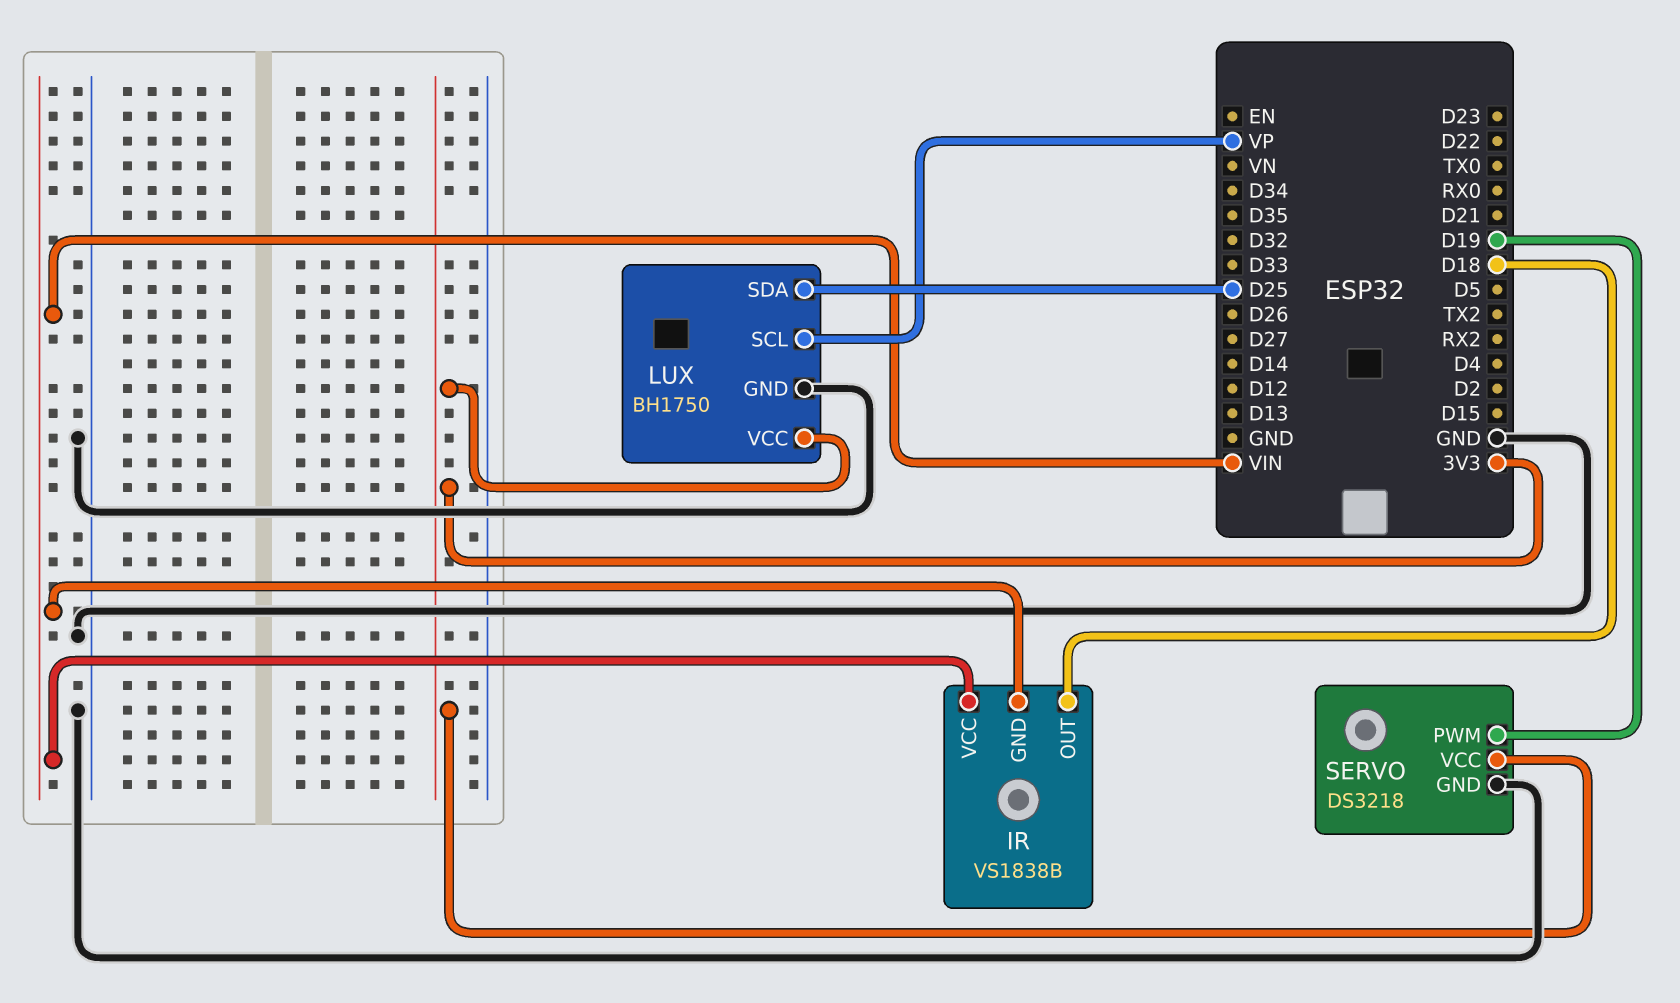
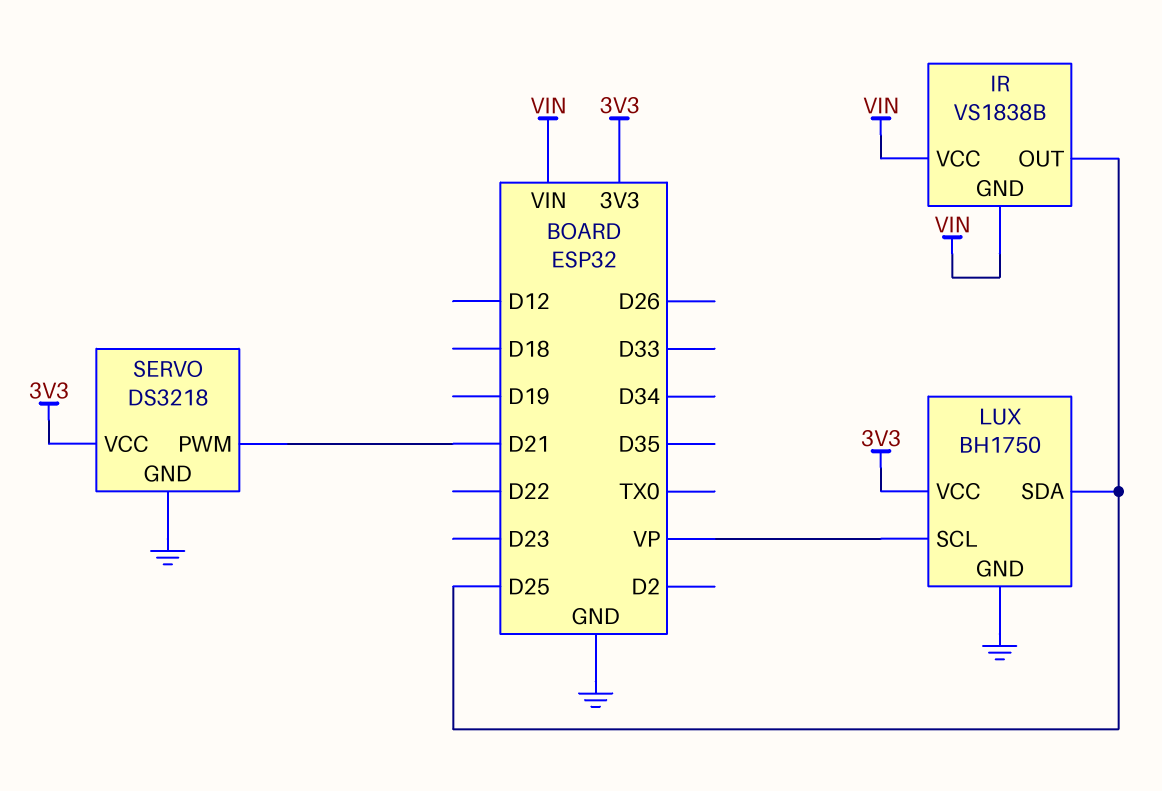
IR pin OUT: D18 -> D25
SERVO pin PWM: D19 -> D21

